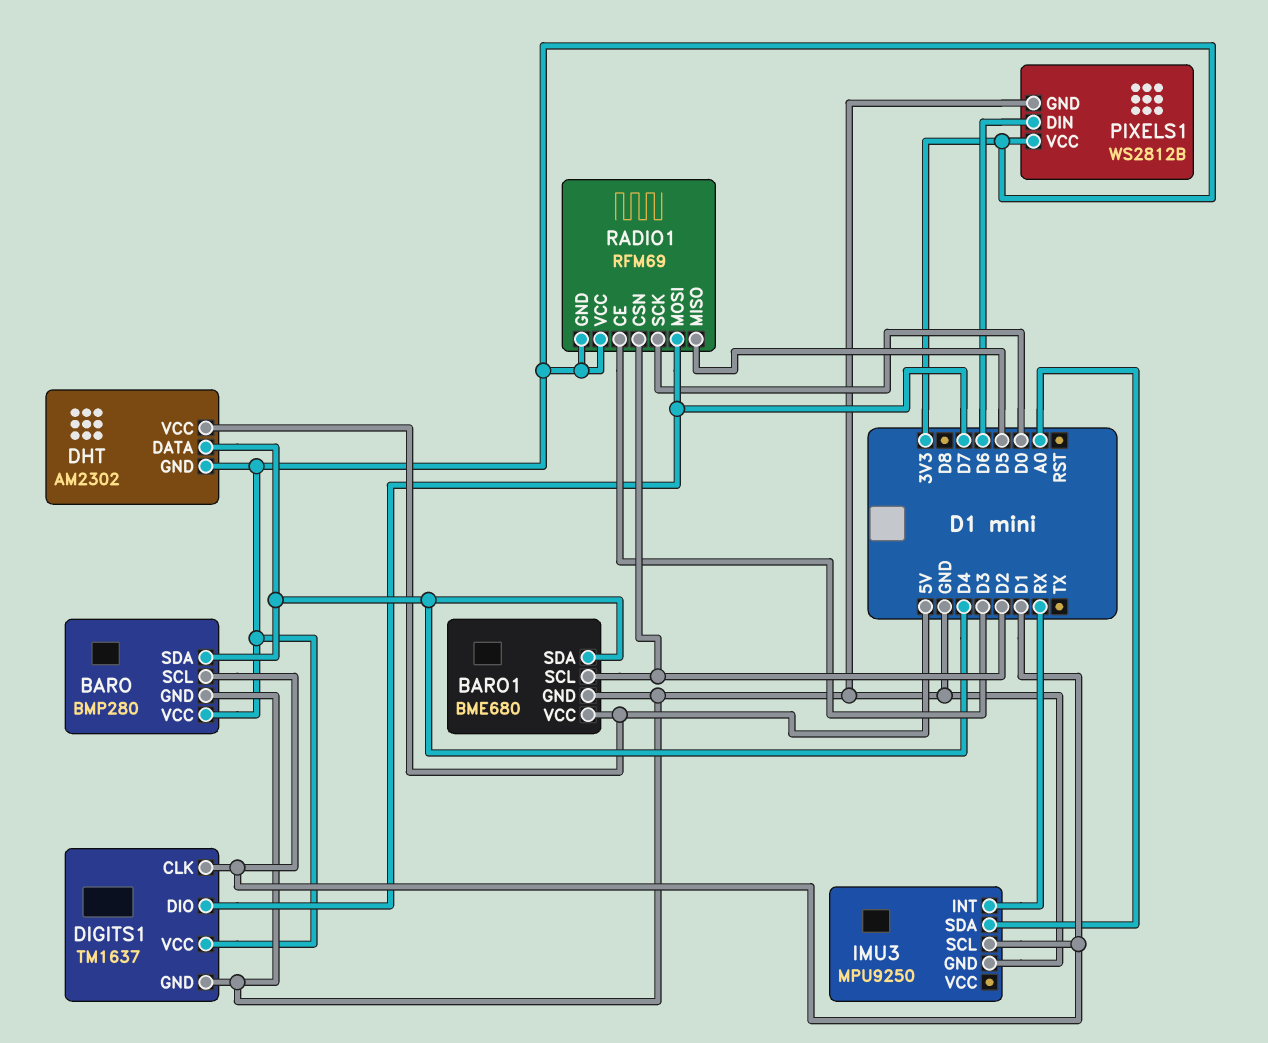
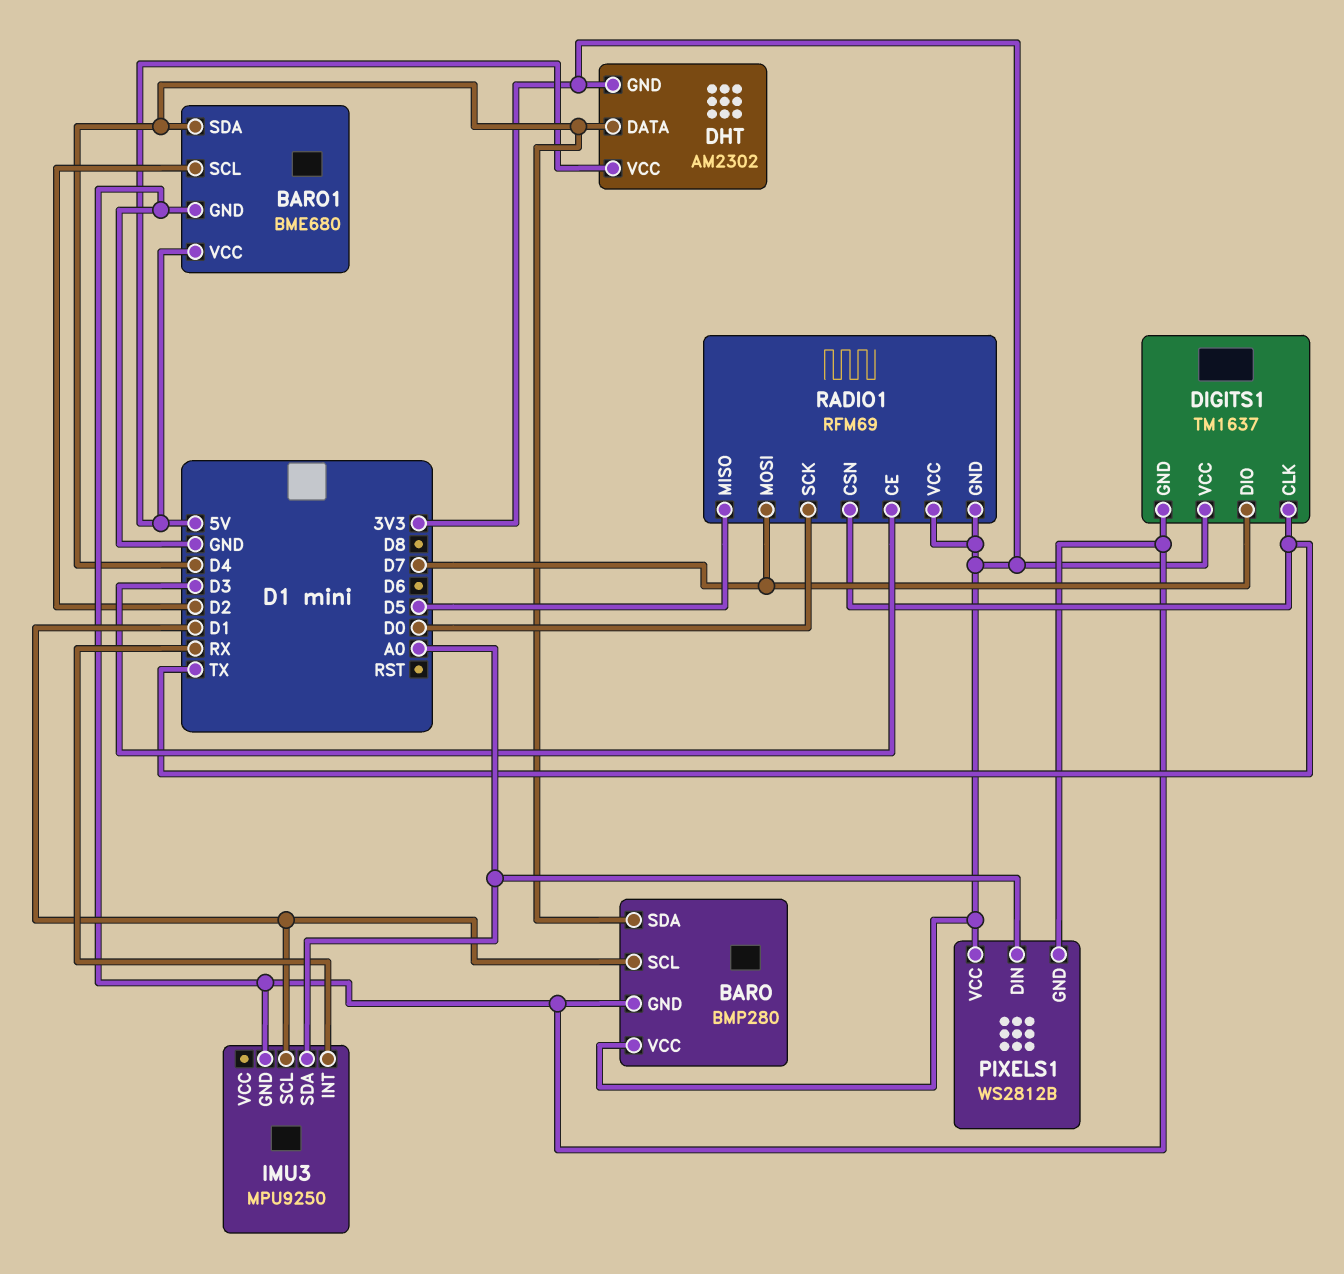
DIGITS1 pin CLK: D1 -> TX
PIXELS1 pin DIN: D6 -> A0
RADIO1 pin CSN: D2 -> TX

